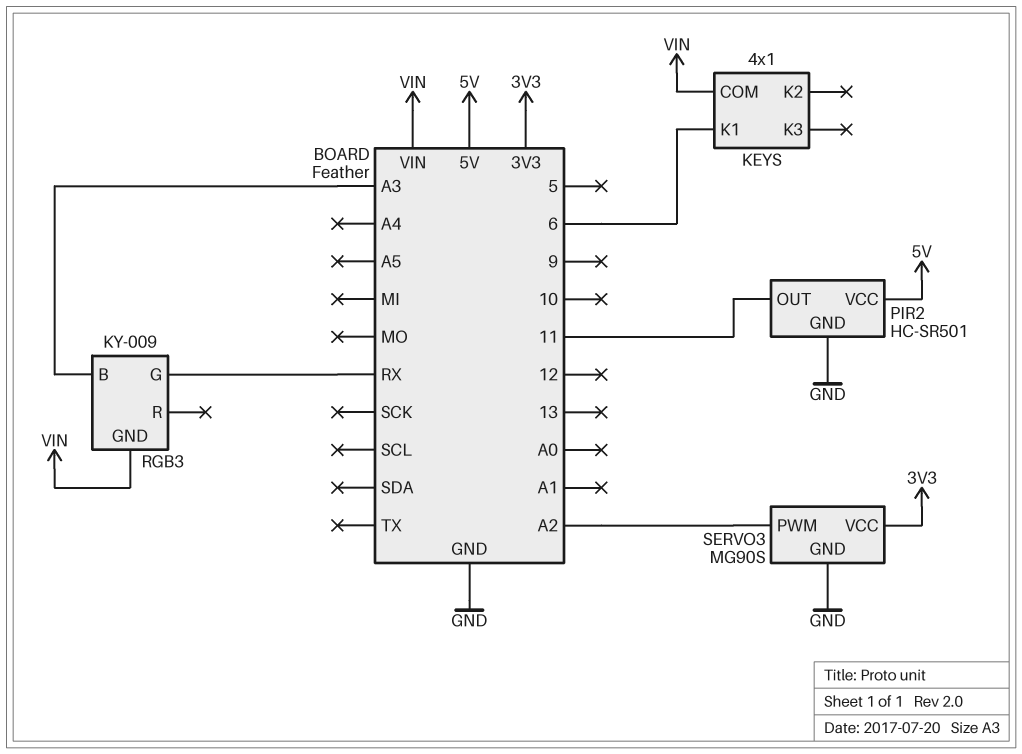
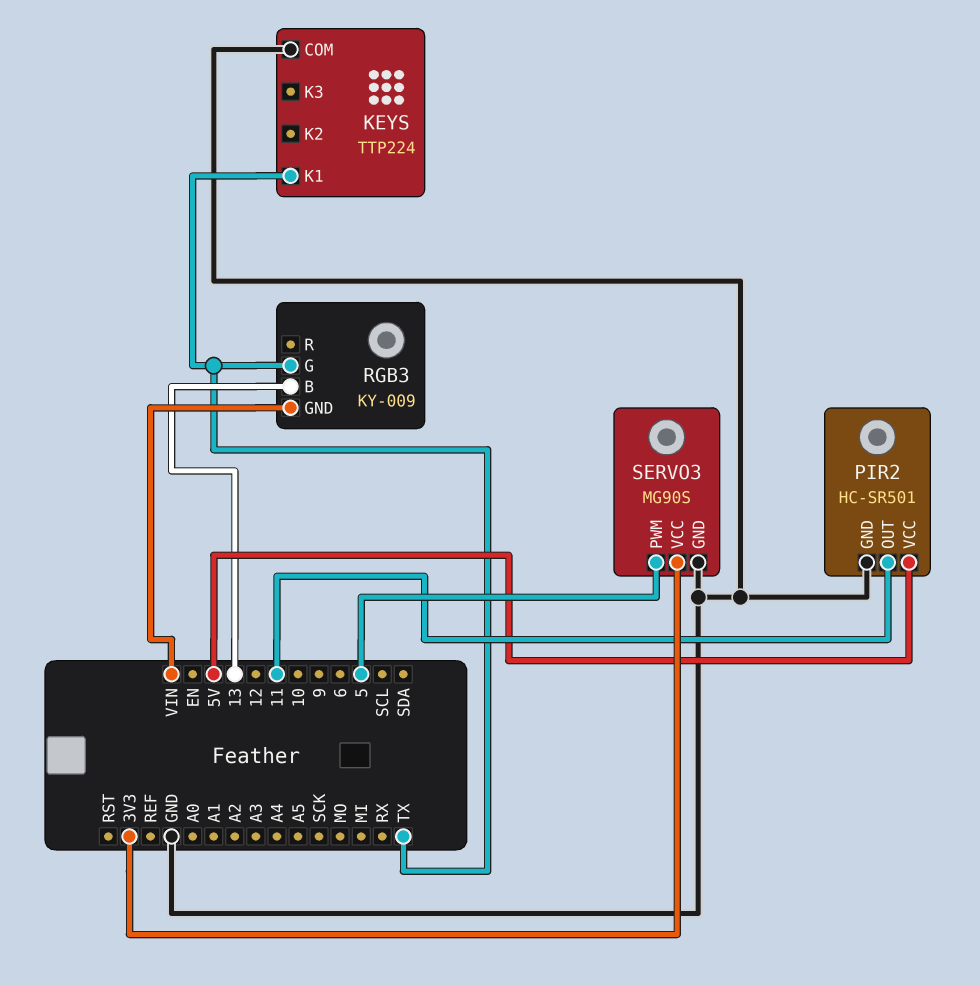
KEYS: 4x1 -> TTP224
KEYS pin COM: VIN -> GND
KEYS pin K1: 6 -> TX
RGB3 pin B: A3 -> 13
RGB3 pin G: RX -> TX
SERVO3 pin PWM: A2 -> 5

